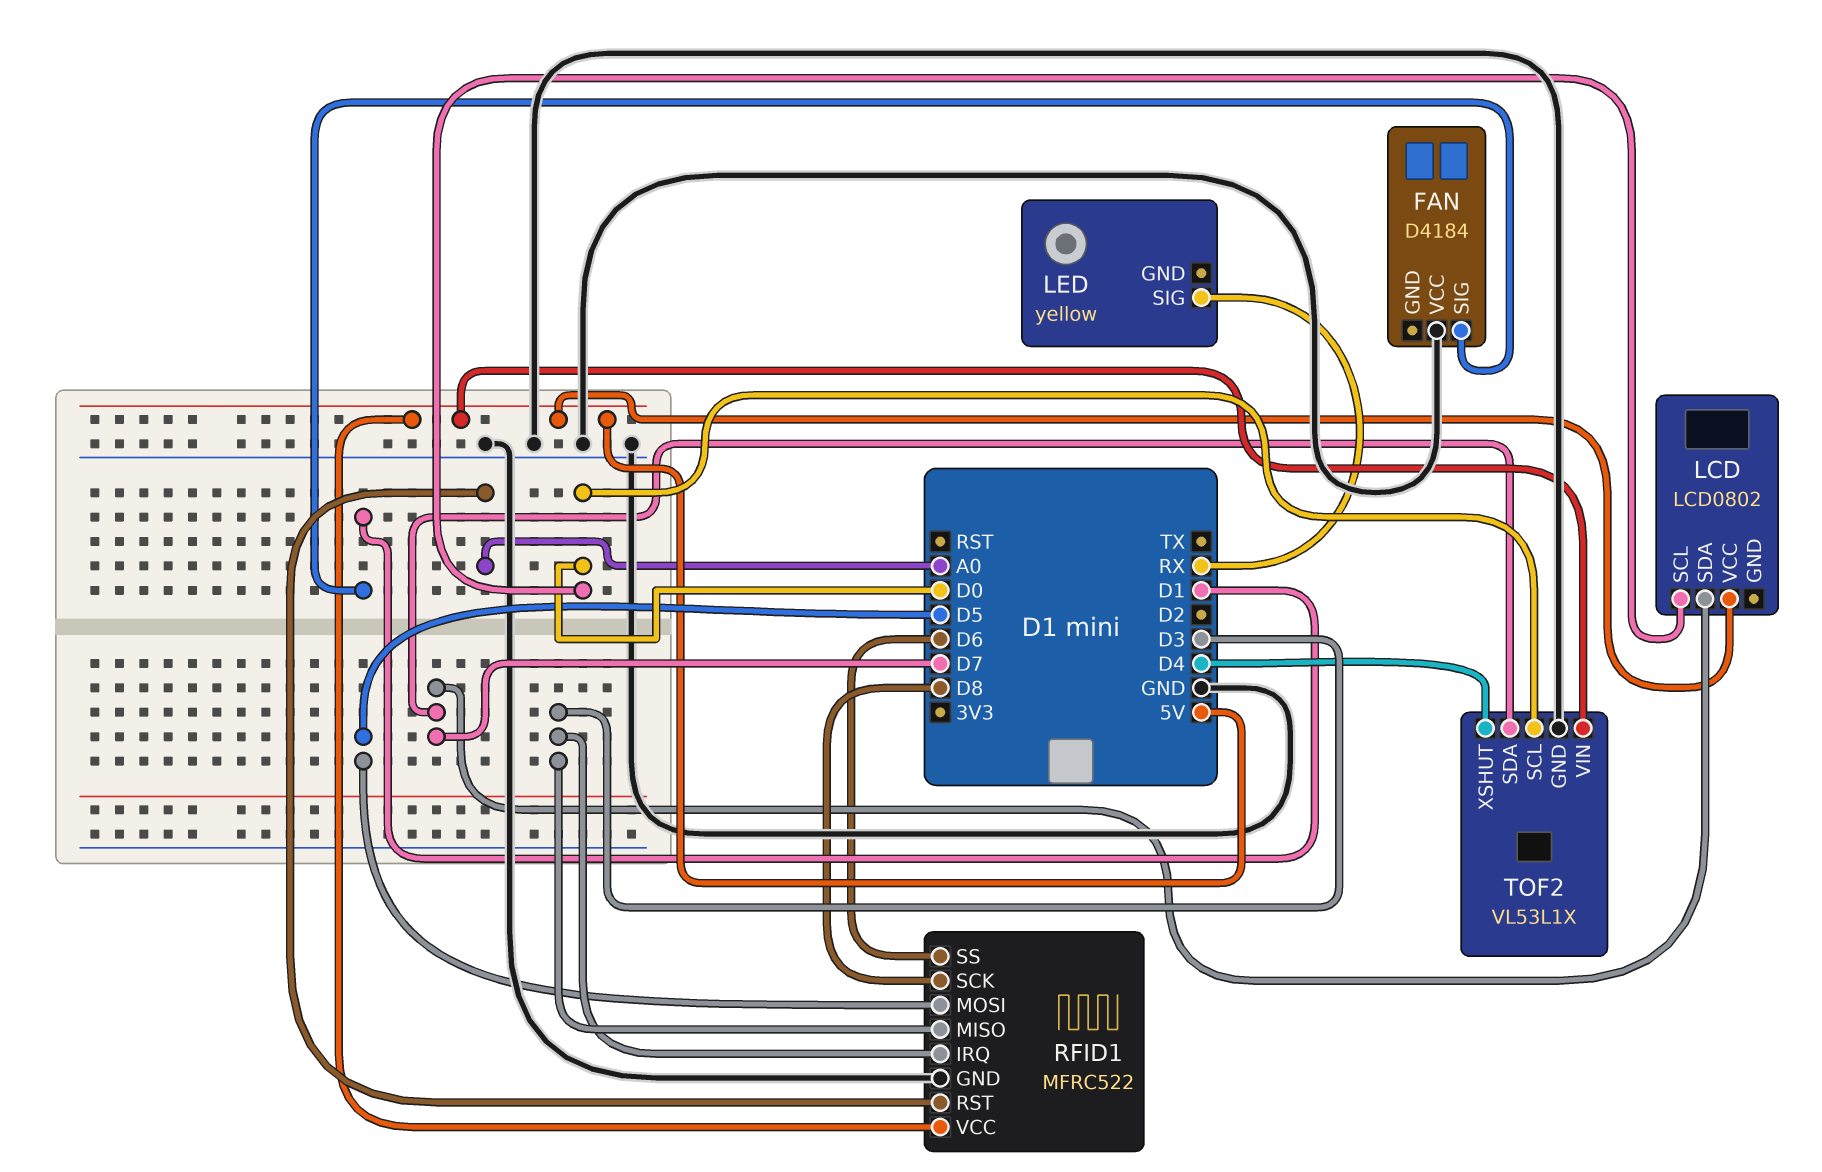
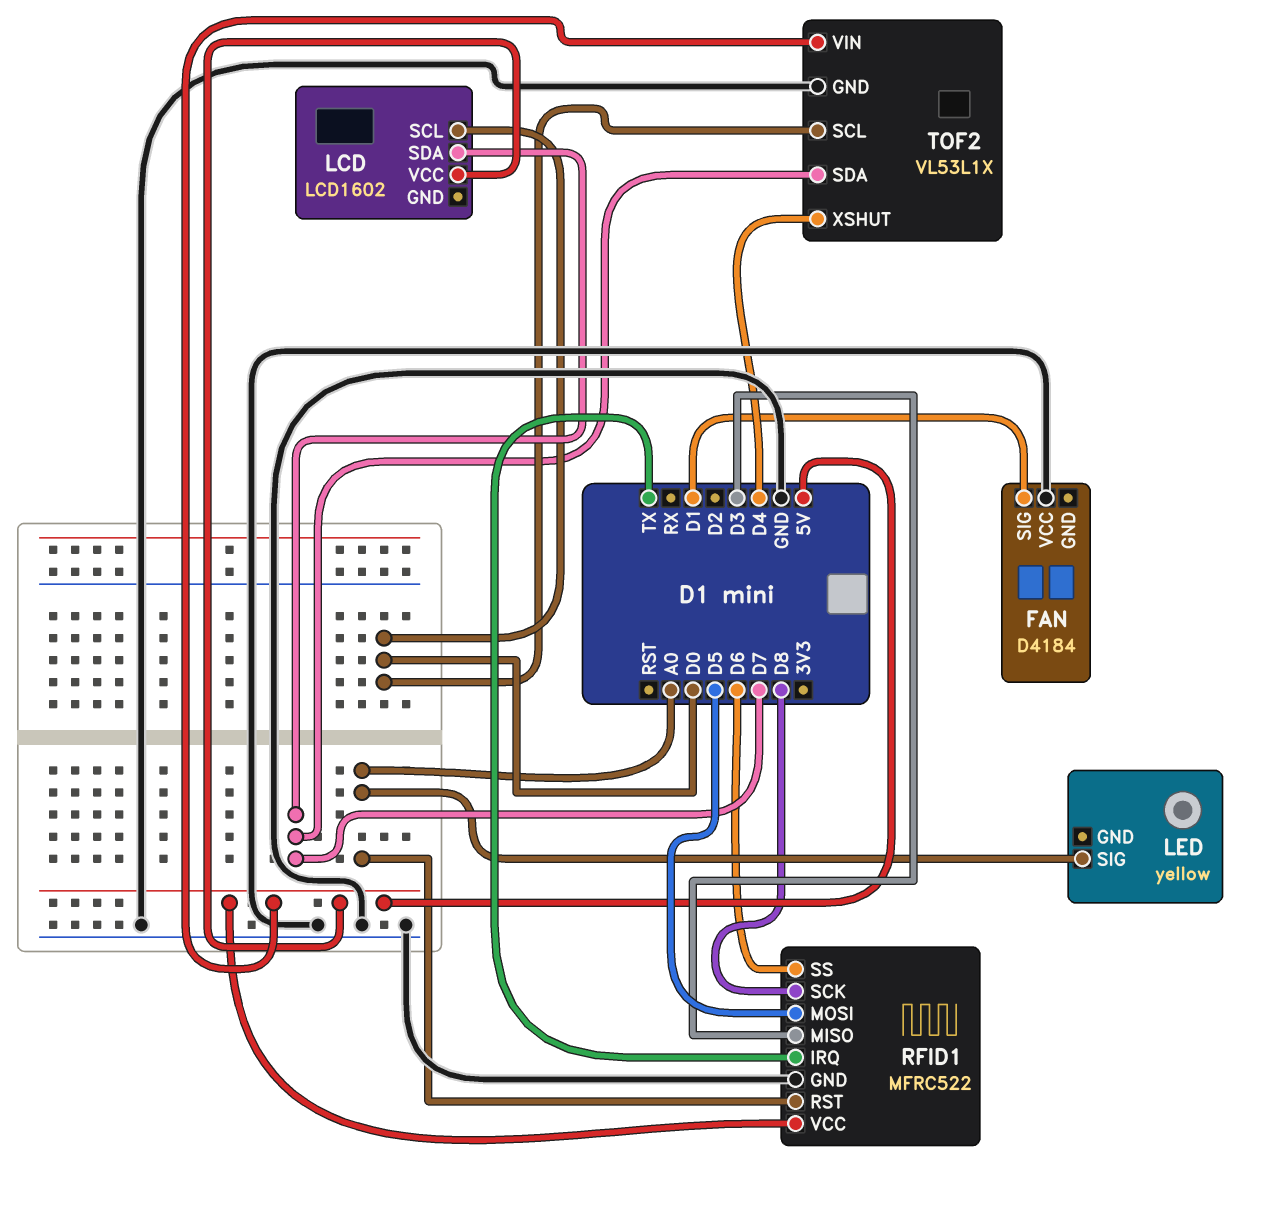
LCD: LCD0802 -> LCD1602
LED pin SIG: RX -> A0
RFID1 pin IRQ: D3 -> TX

